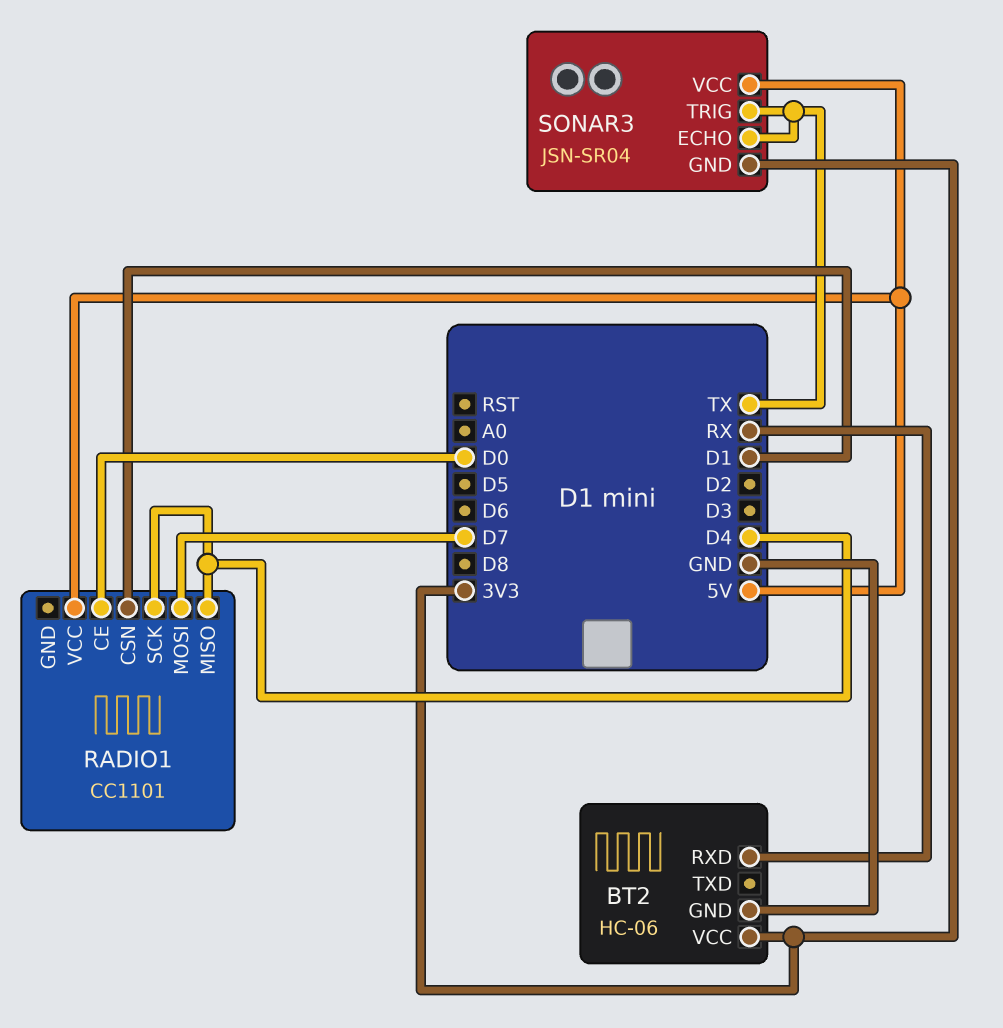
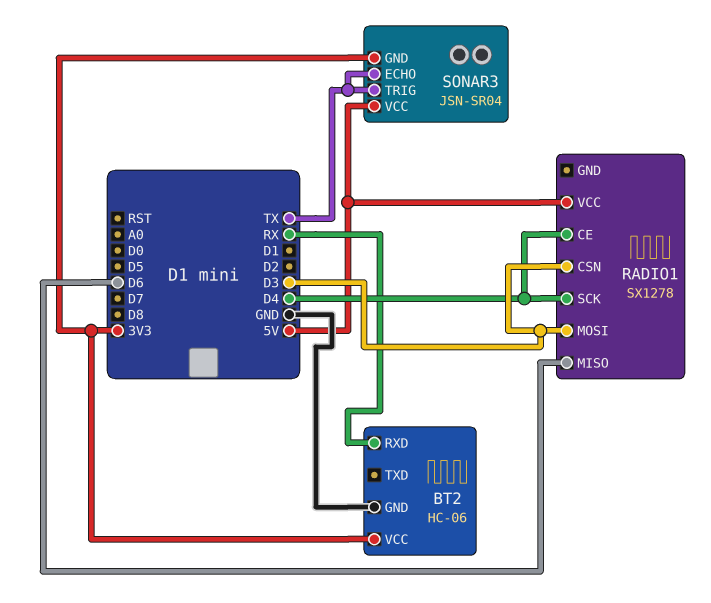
RADIO1: CC1101 -> SX1278
RADIO1 pin CE: D0 -> D4
RADIO1 pin CSN: D1 -> D3
RADIO1 pin MISO: D4 -> D6
RADIO1 pin MOSI: D7 -> D3

